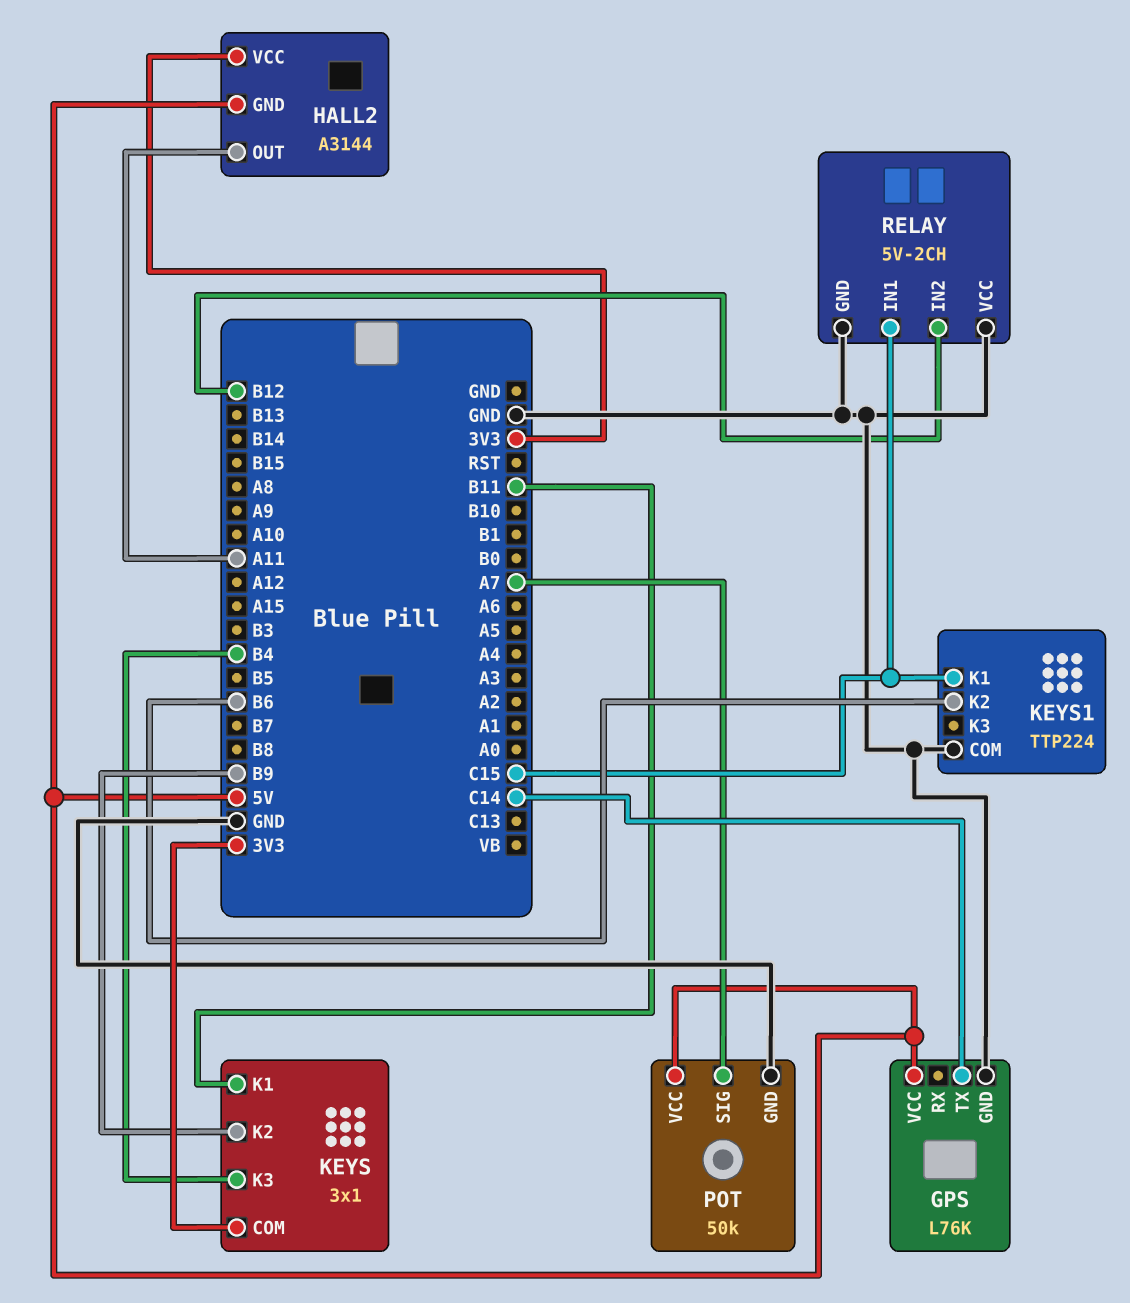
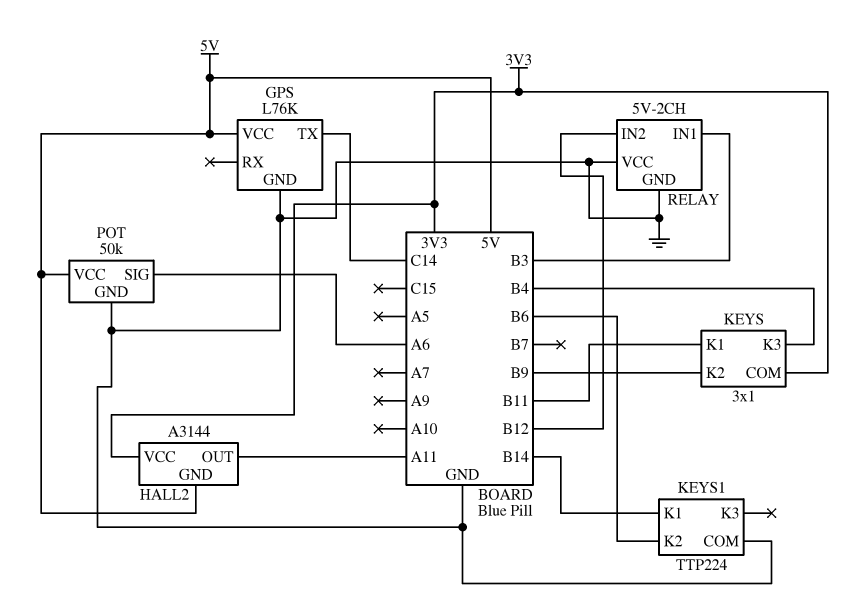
KEYS1 pin K1: C15 -> B14
POT pin SIG: A7 -> A6
RELAY pin IN1: C15 -> B3

